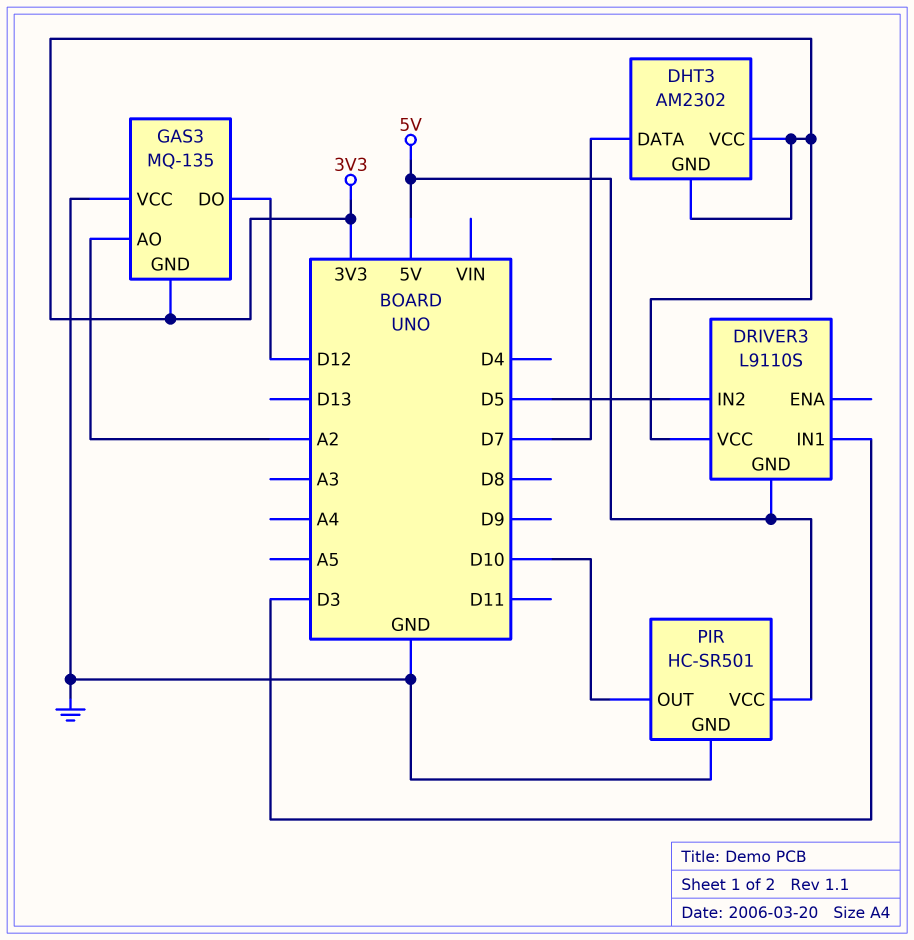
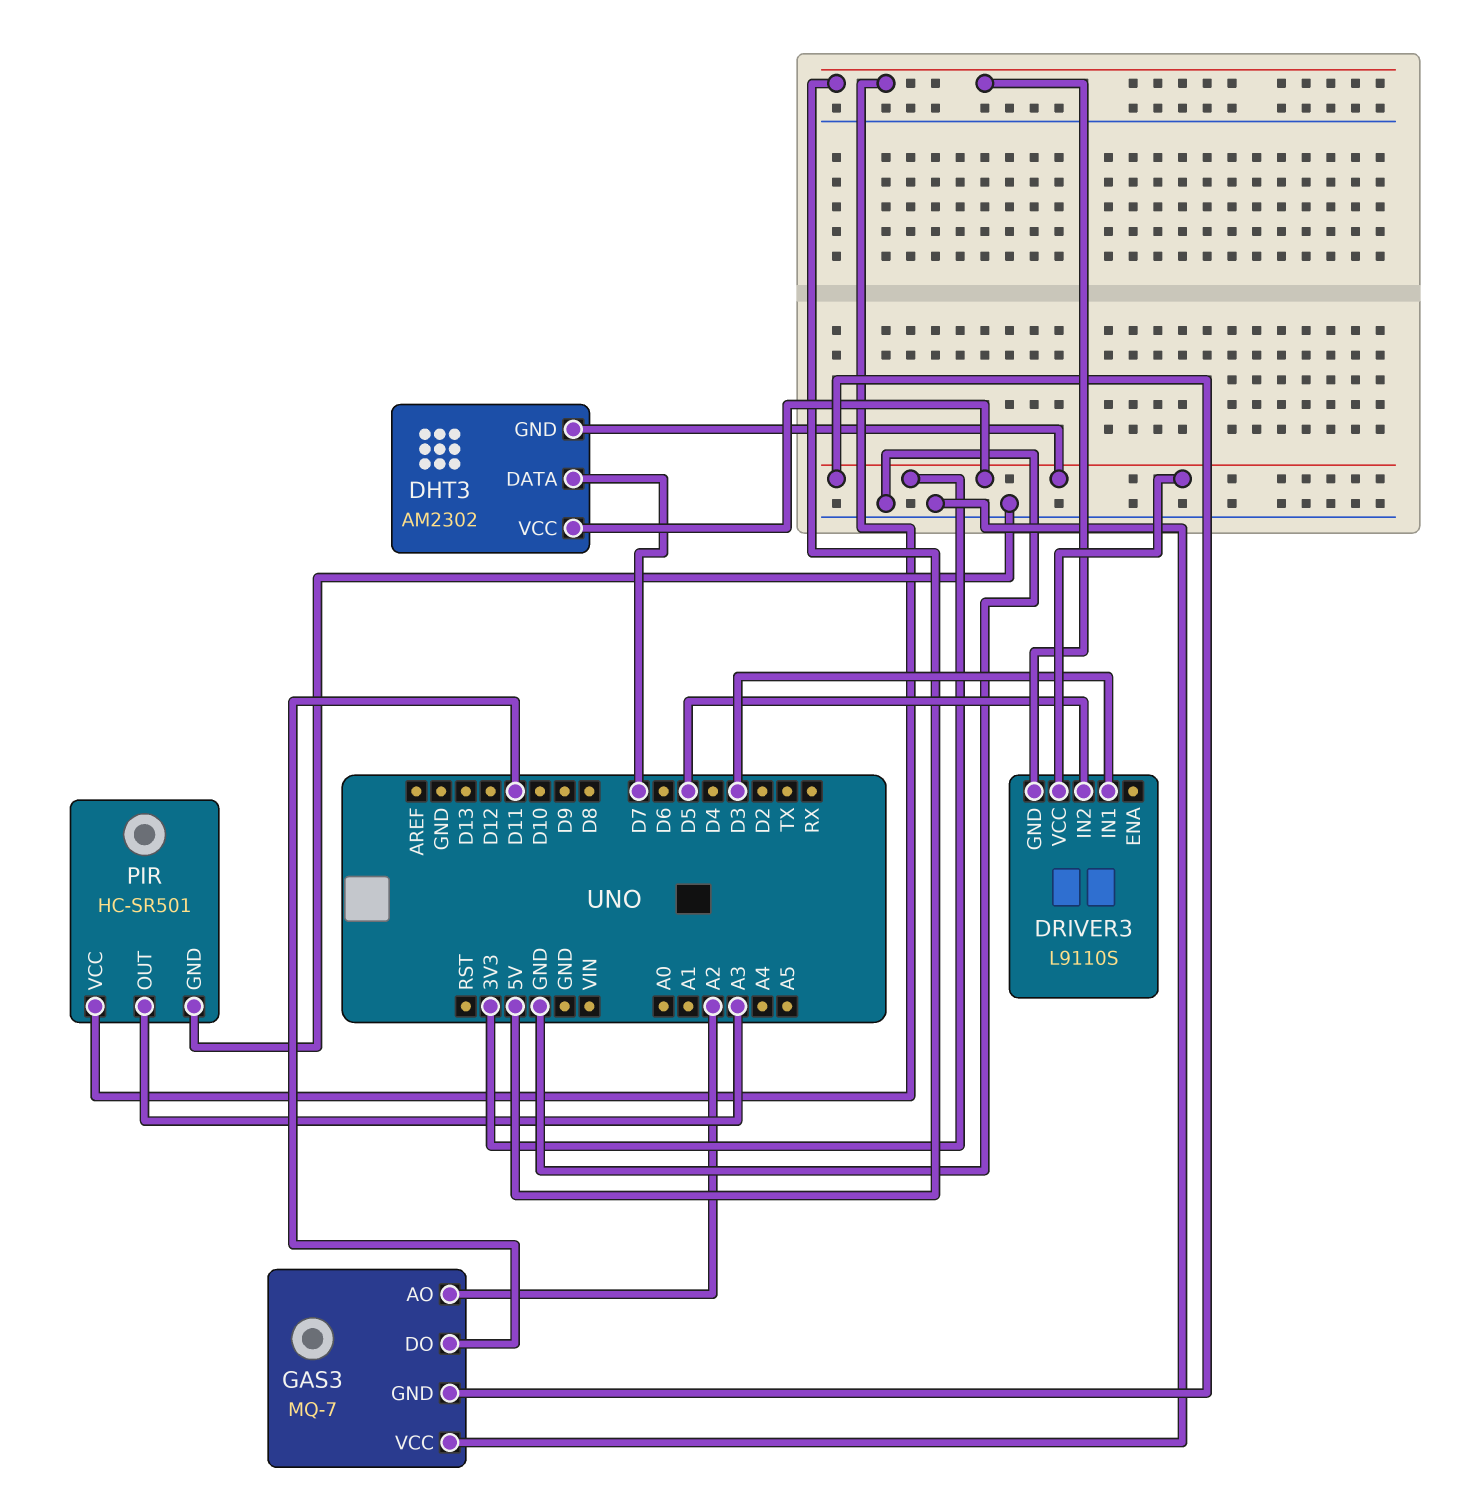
GAS3: MQ-135 -> MQ-7
GAS3 pin DO: D12 -> D11
PIR pin OUT: D10 -> A3

